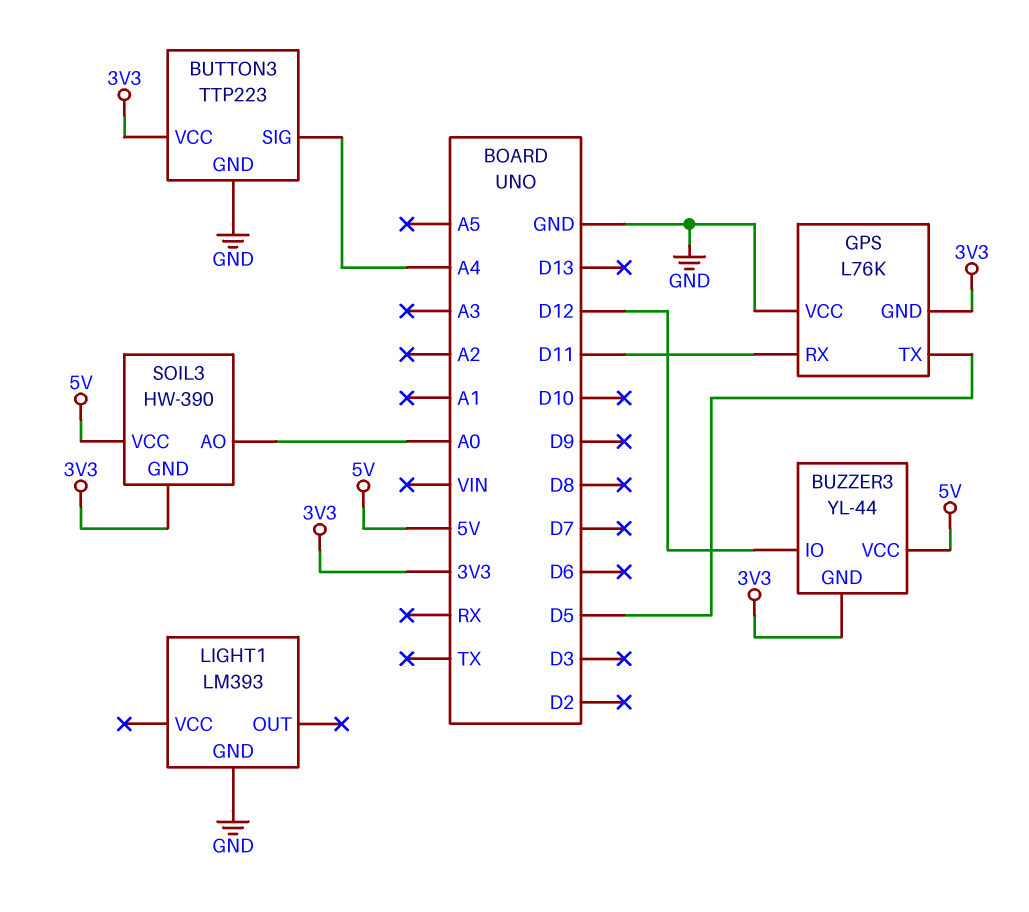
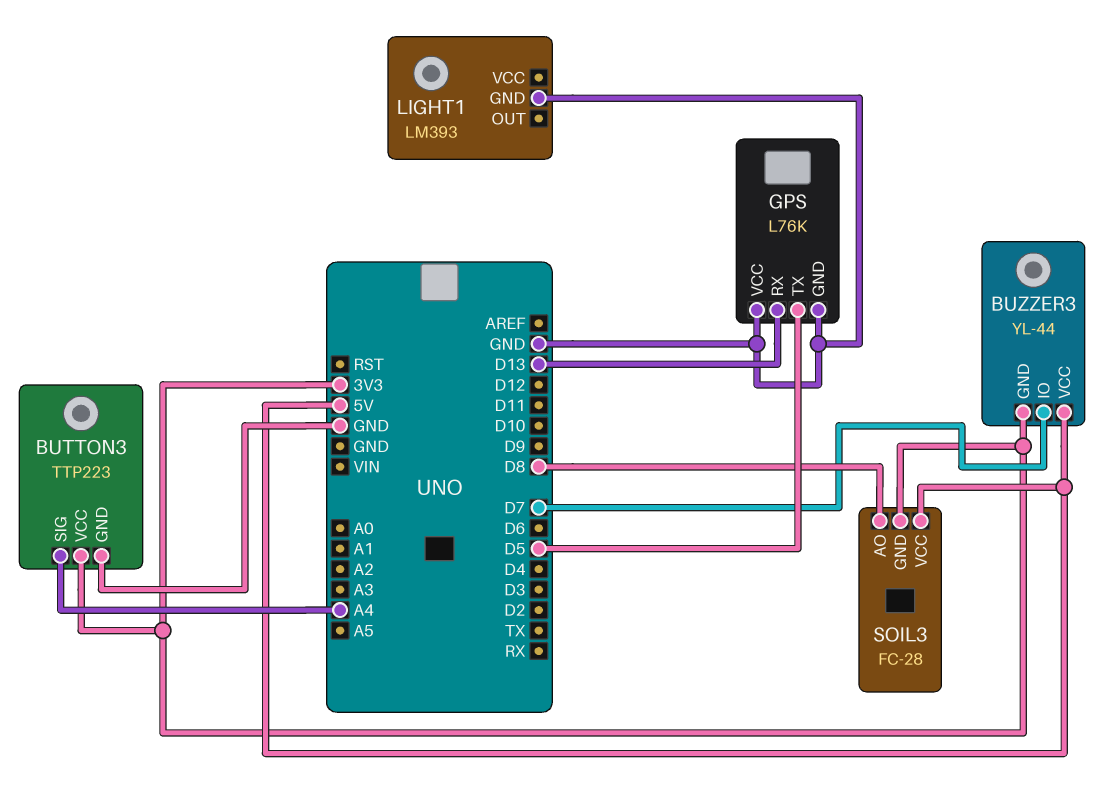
BUZZER3 pin IO: D12 -> D7
GPS pin GND: 3V3 -> GND
GPS pin RX: D11 -> D13
SOIL3: HW-390 -> FC-28
SOIL3 pin AO: A0 -> D8

